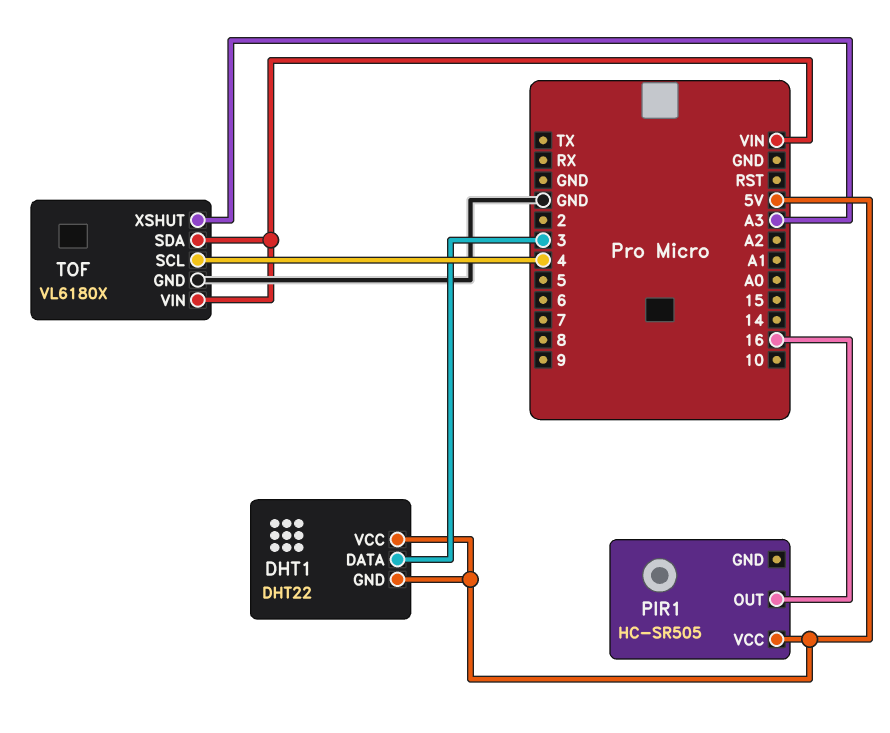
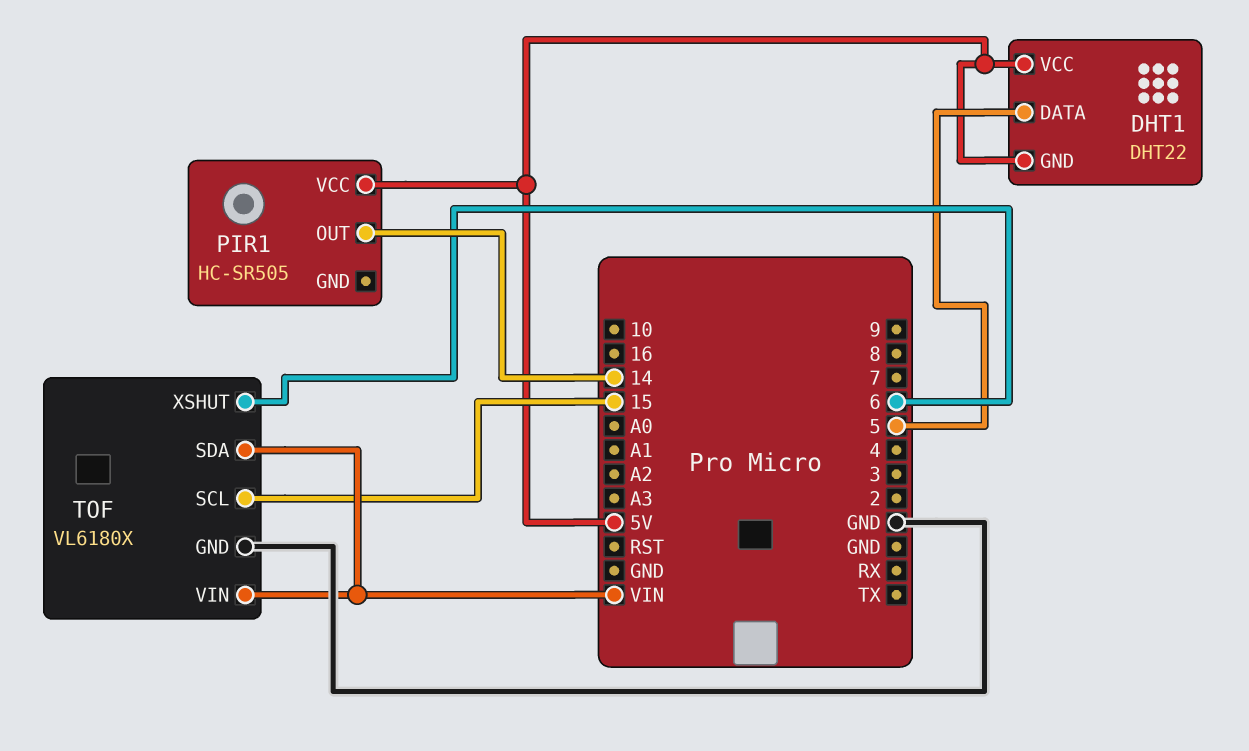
DHT1 pin DATA: 3 -> 5
PIR1 pin OUT: 16 -> 14
TOF pin SCL: 4 -> 15
TOF pin XSHUT: A3 -> 6

